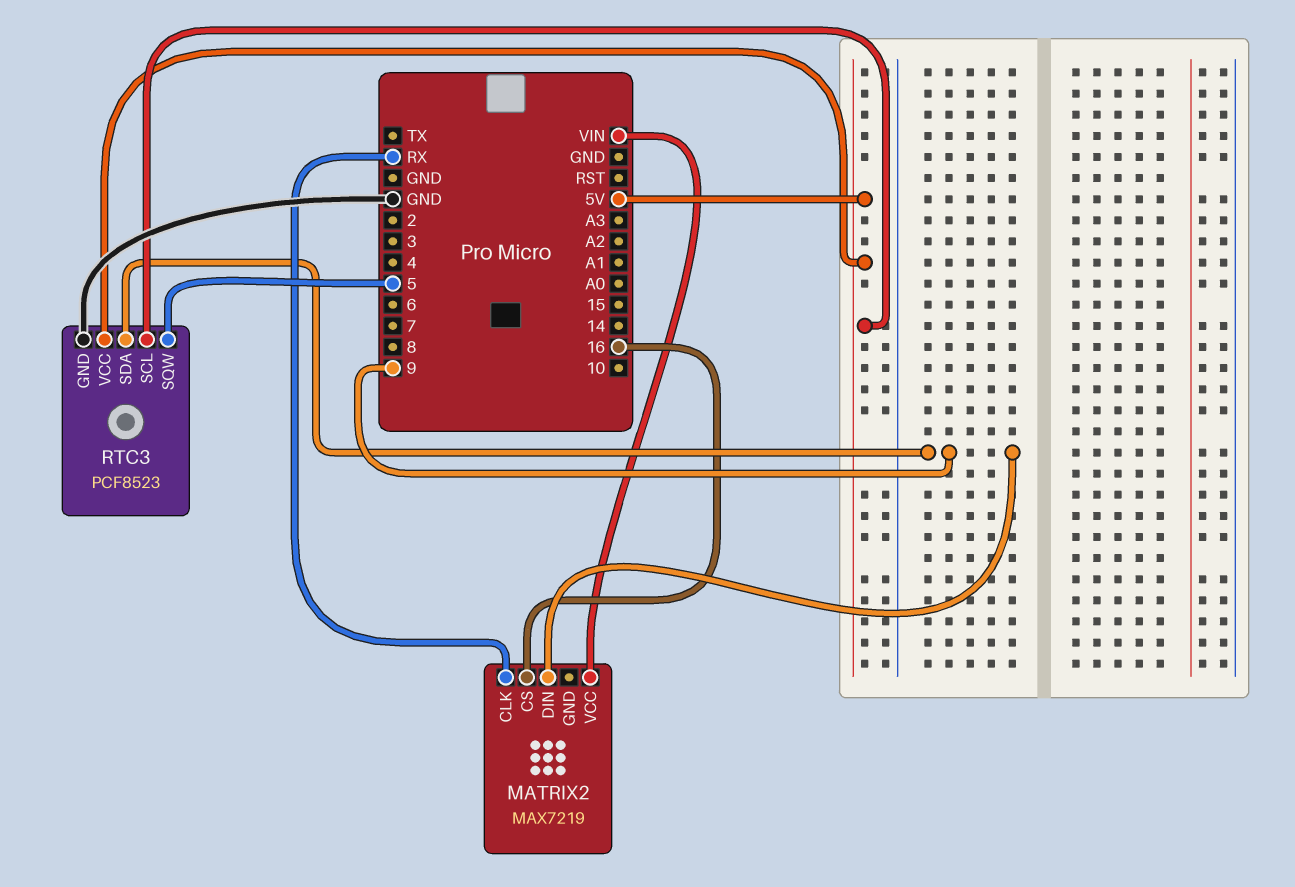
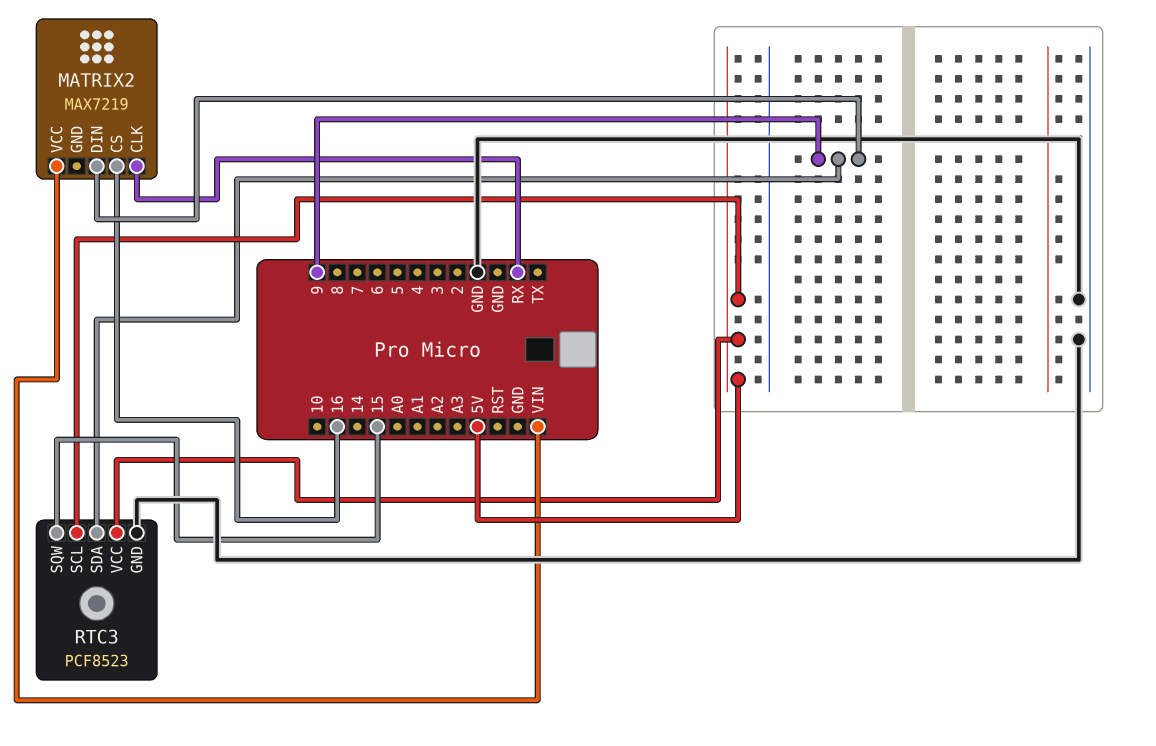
RTC3 pin SQW: 5 -> 15

